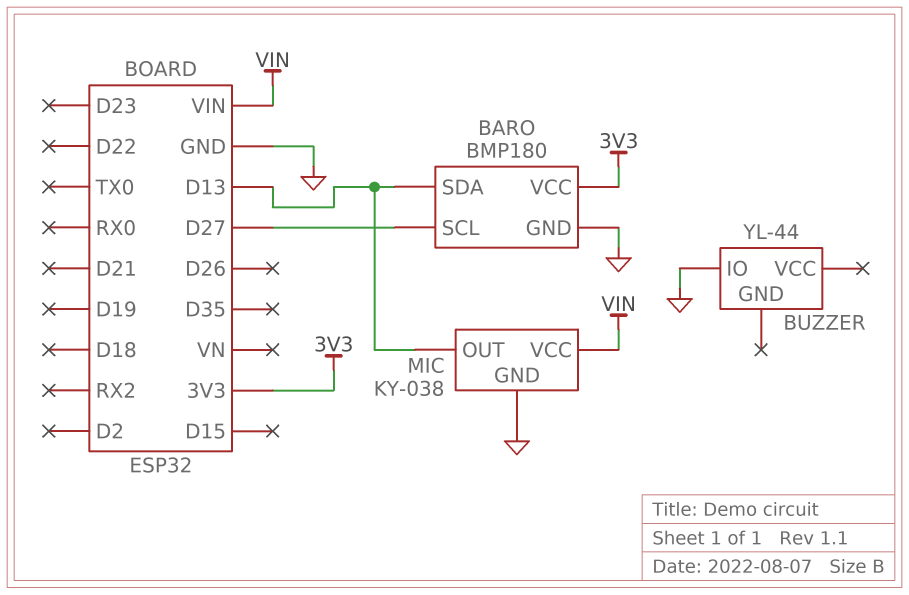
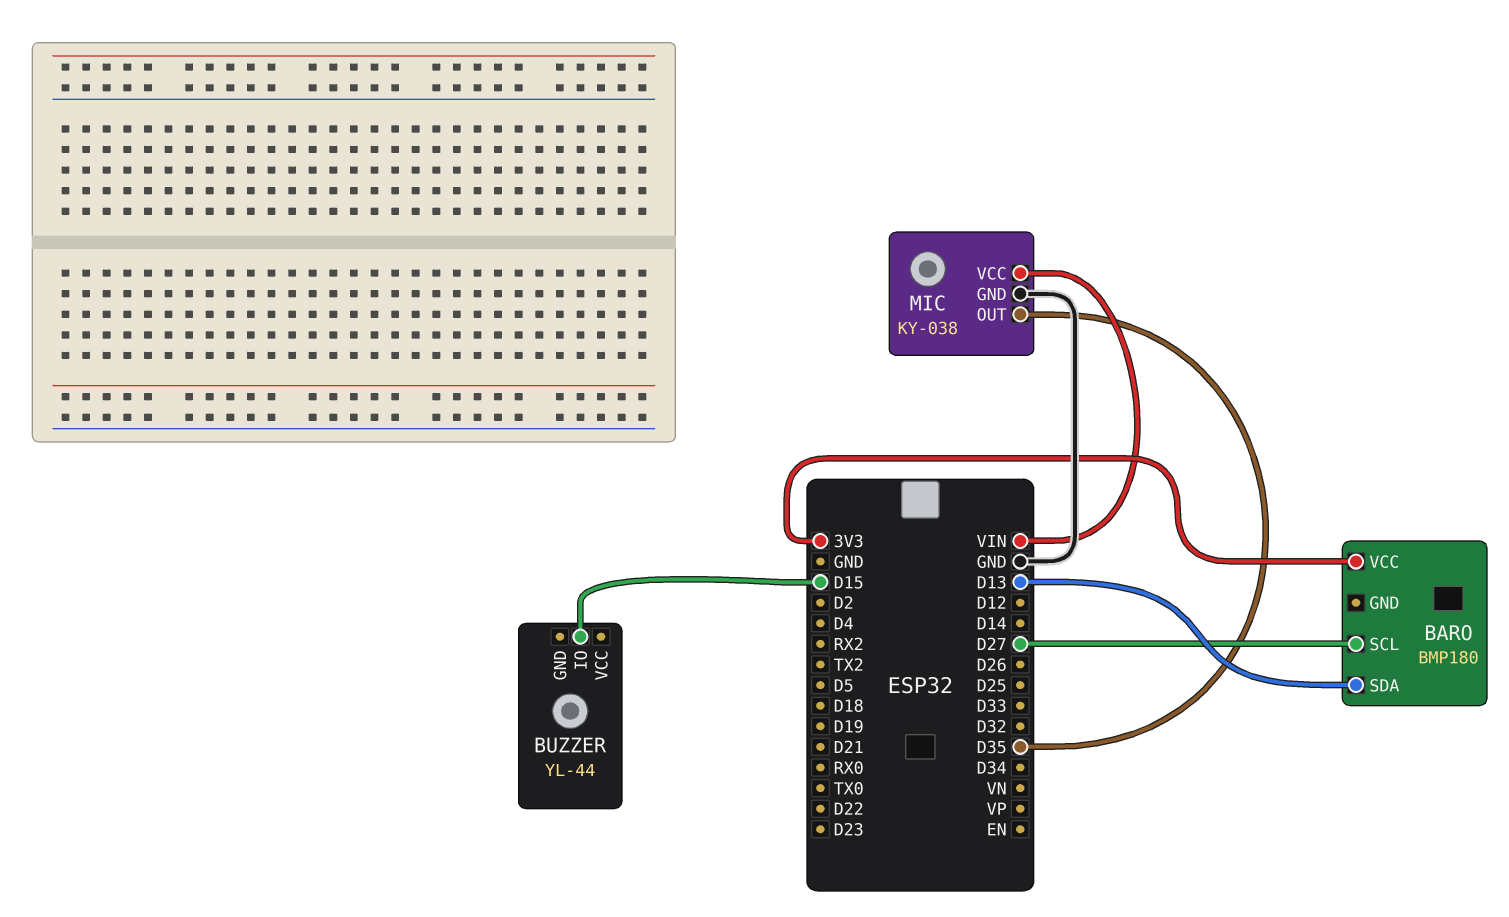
BARO pin GND: GND -> none
BUZZER pin IO: GND -> D15
MIC pin OUT: D13 -> D35

